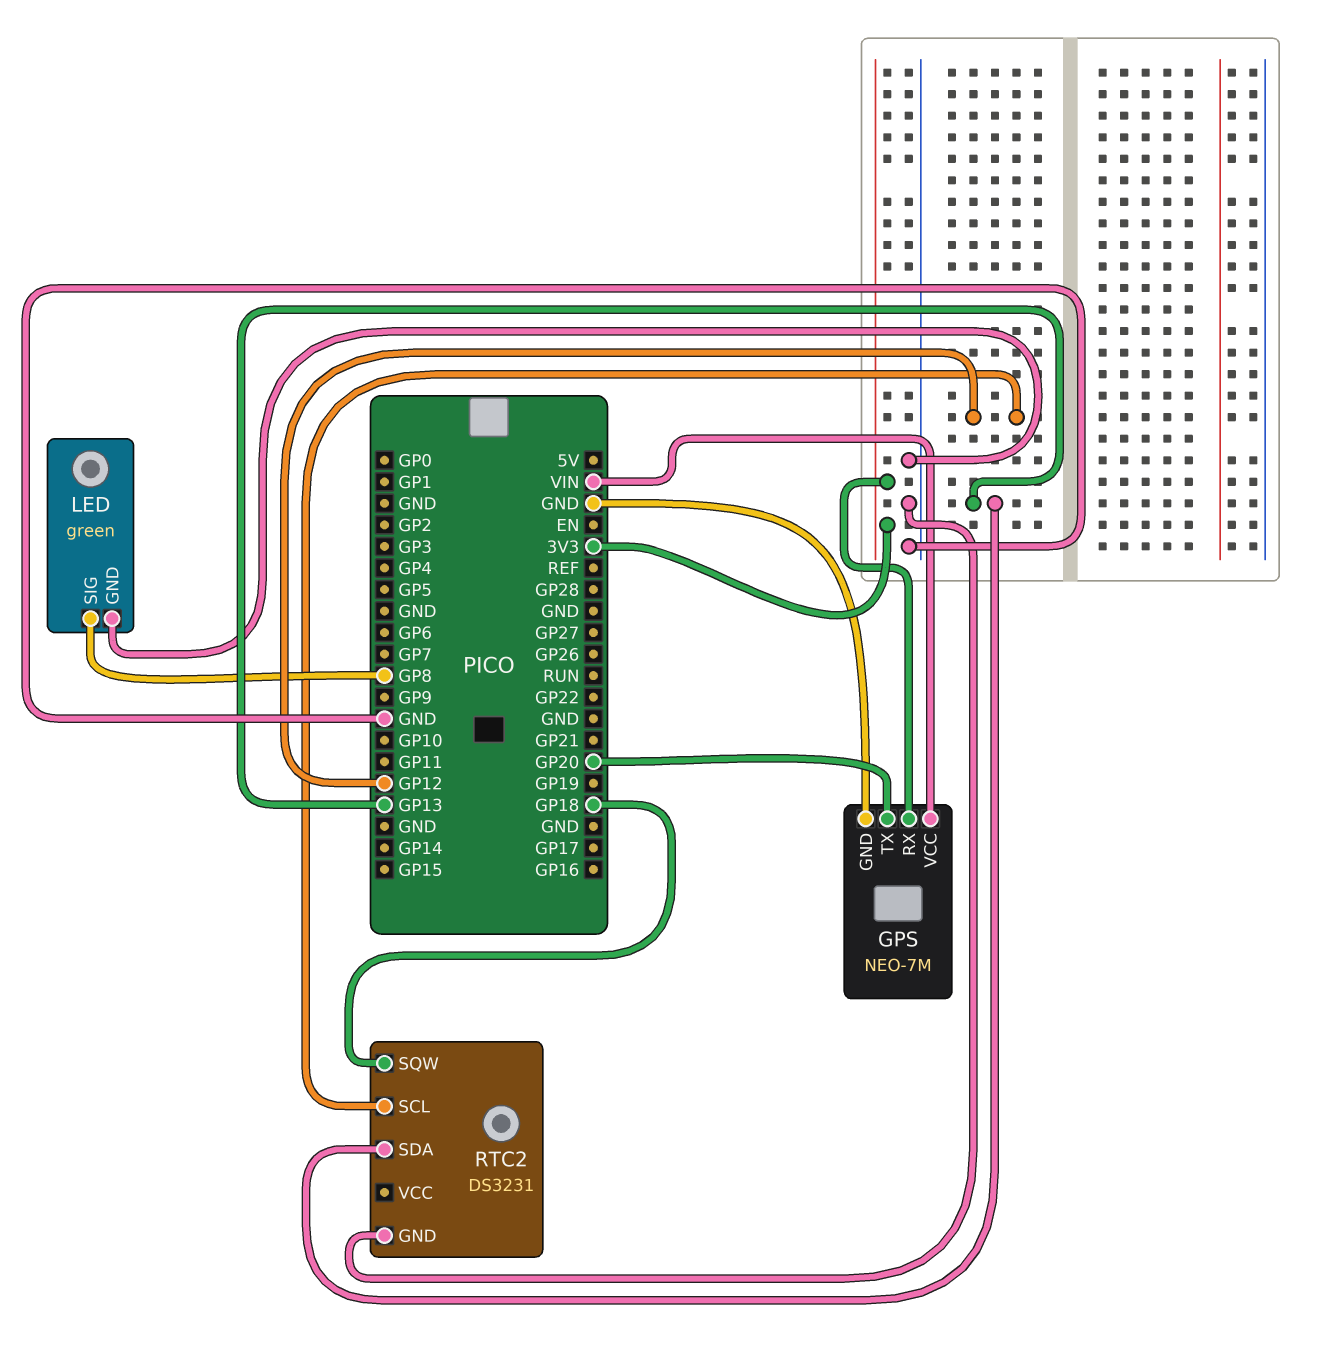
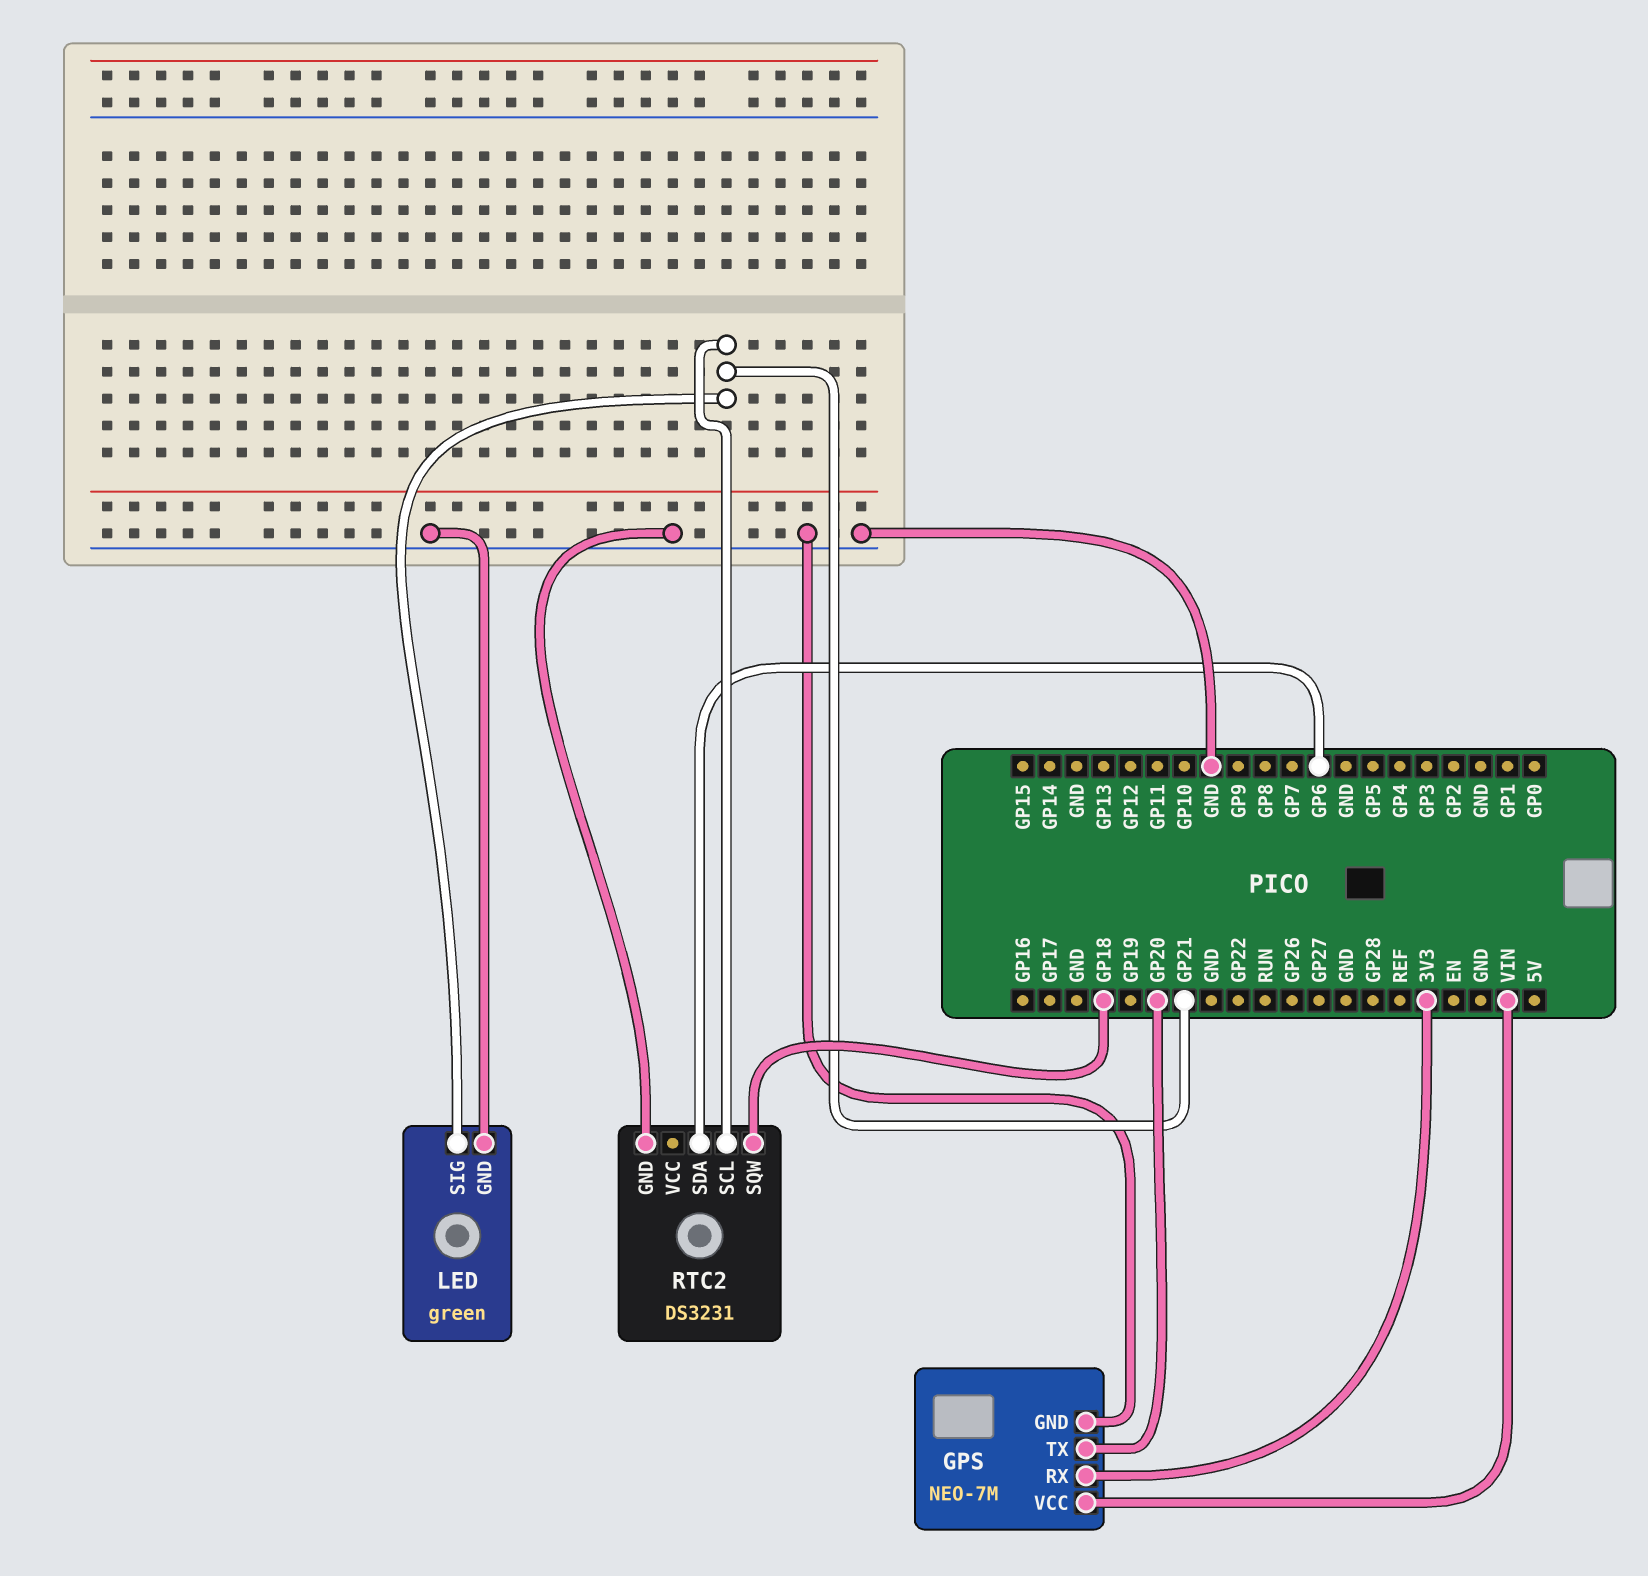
LED pin SIG: GP8 -> GP21
RTC2 pin SCL: GP12 -> GP21
RTC2 pin SDA: GP13 -> GP6

